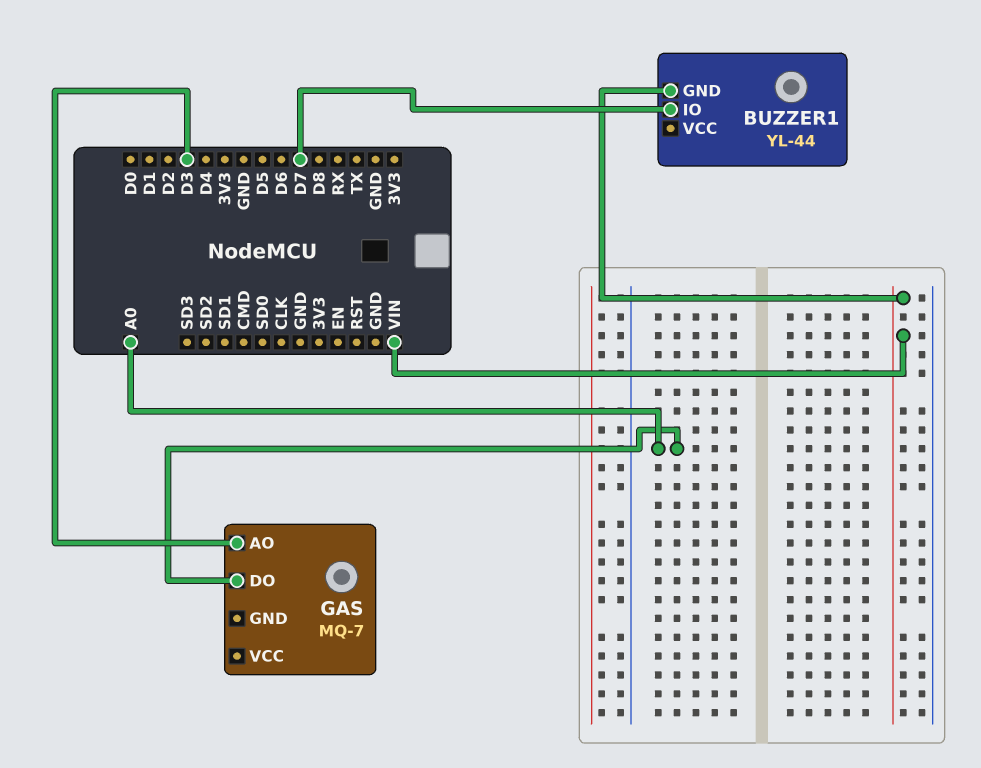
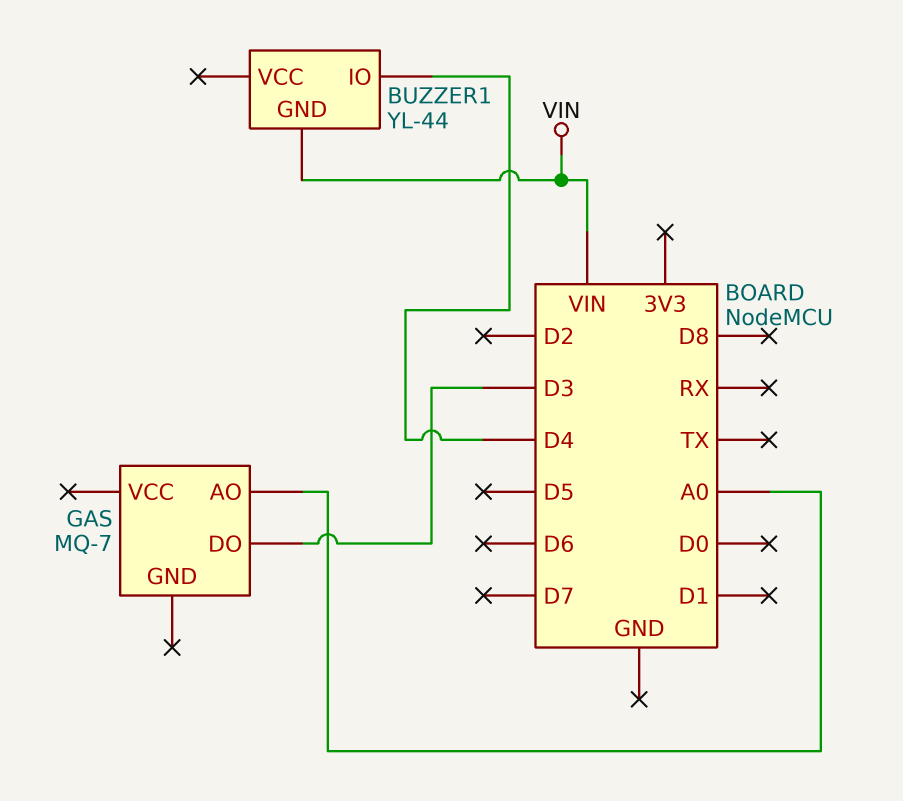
BUZZER1 pin IO: D7 -> D4
GAS pin AO: D3 -> A0
GAS pin DO: A0 -> D3

